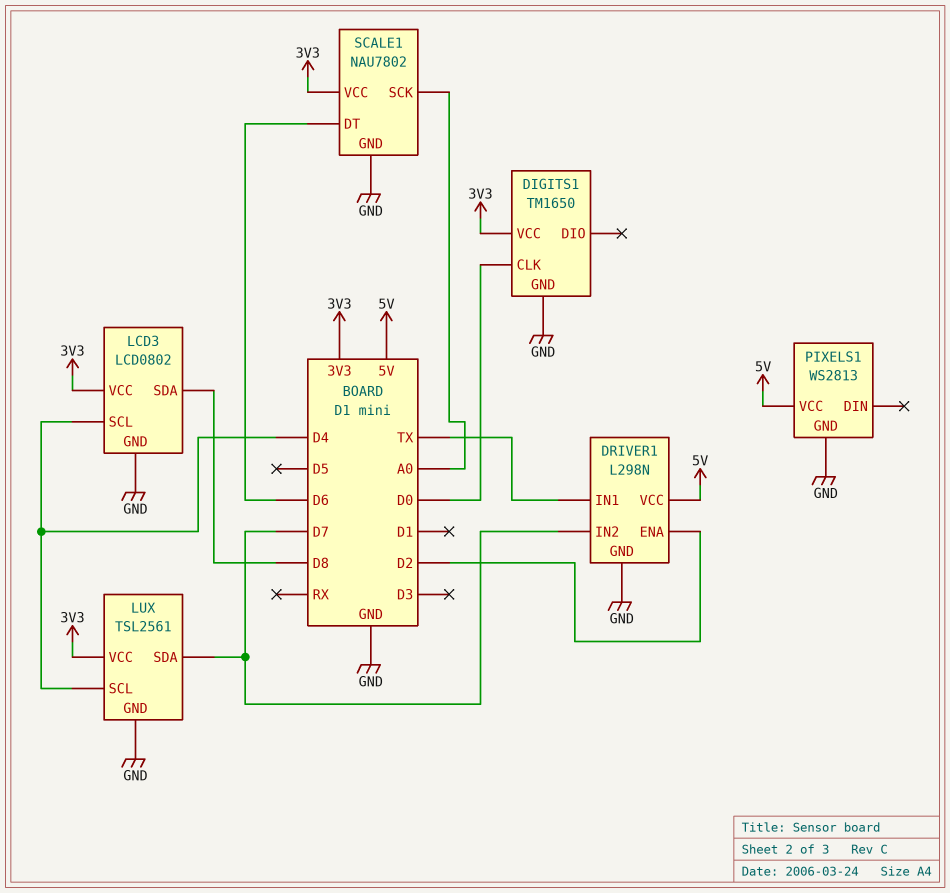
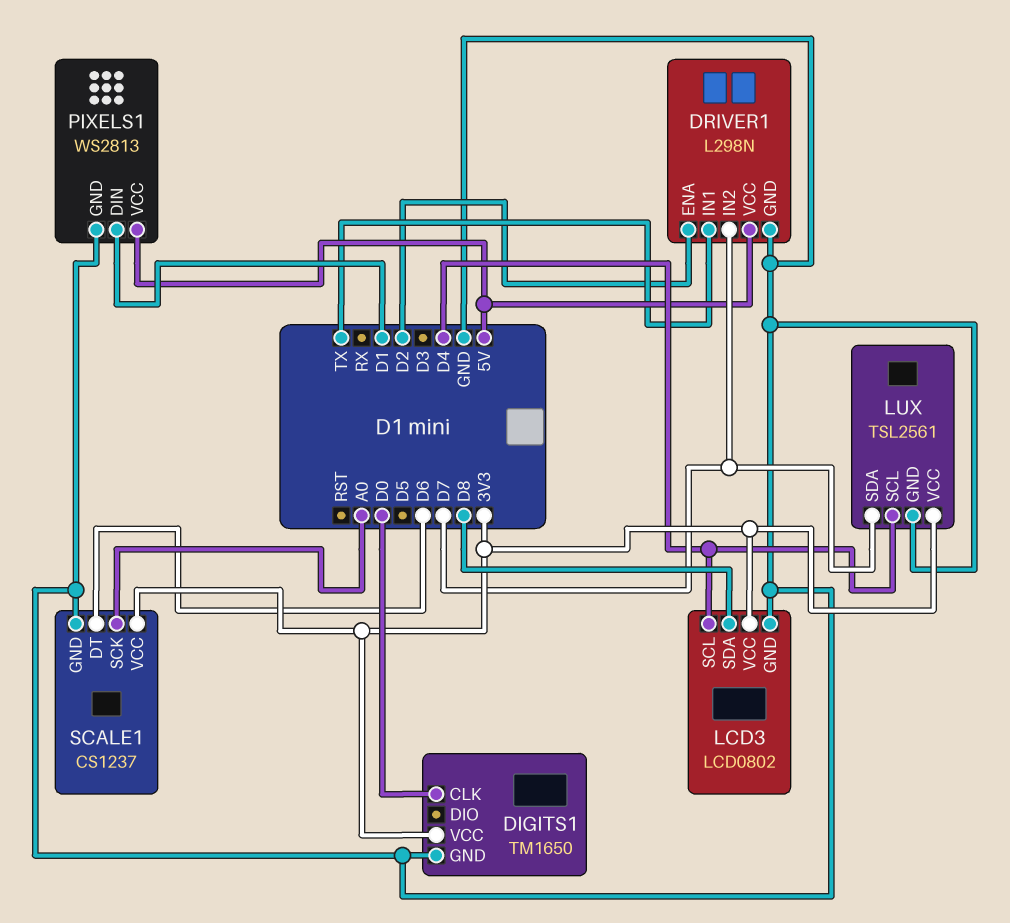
PIXELS1 pin DIN: none -> D1
SCALE1: NAU7802 -> CS1237

